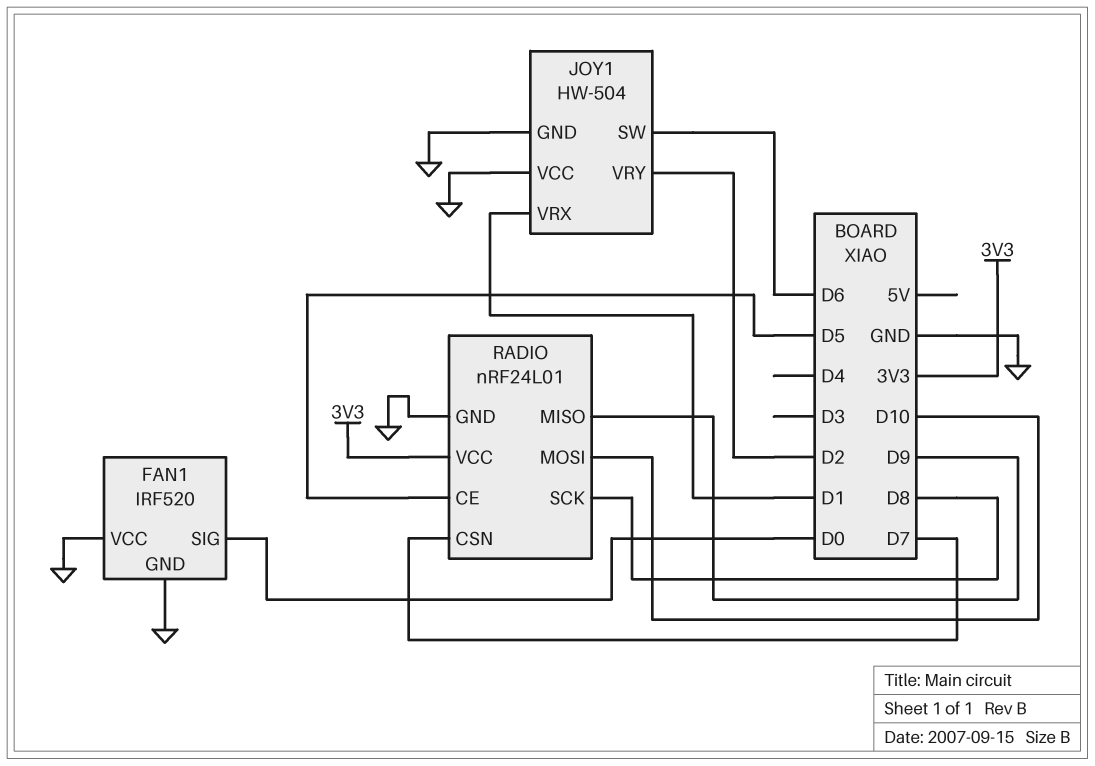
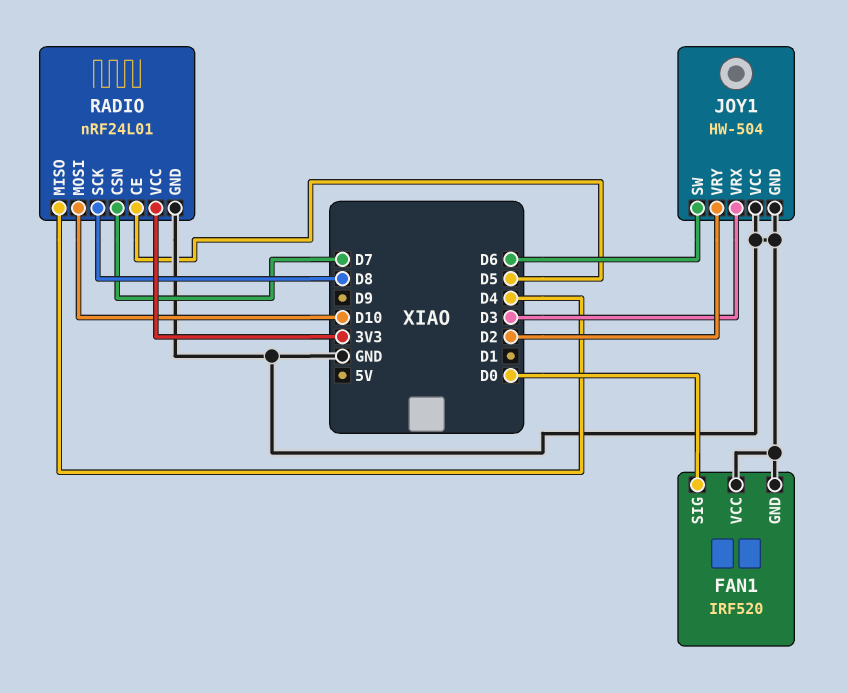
JOY1 pin VRX: D1 -> D3
RADIO pin MISO: D9 -> D4

